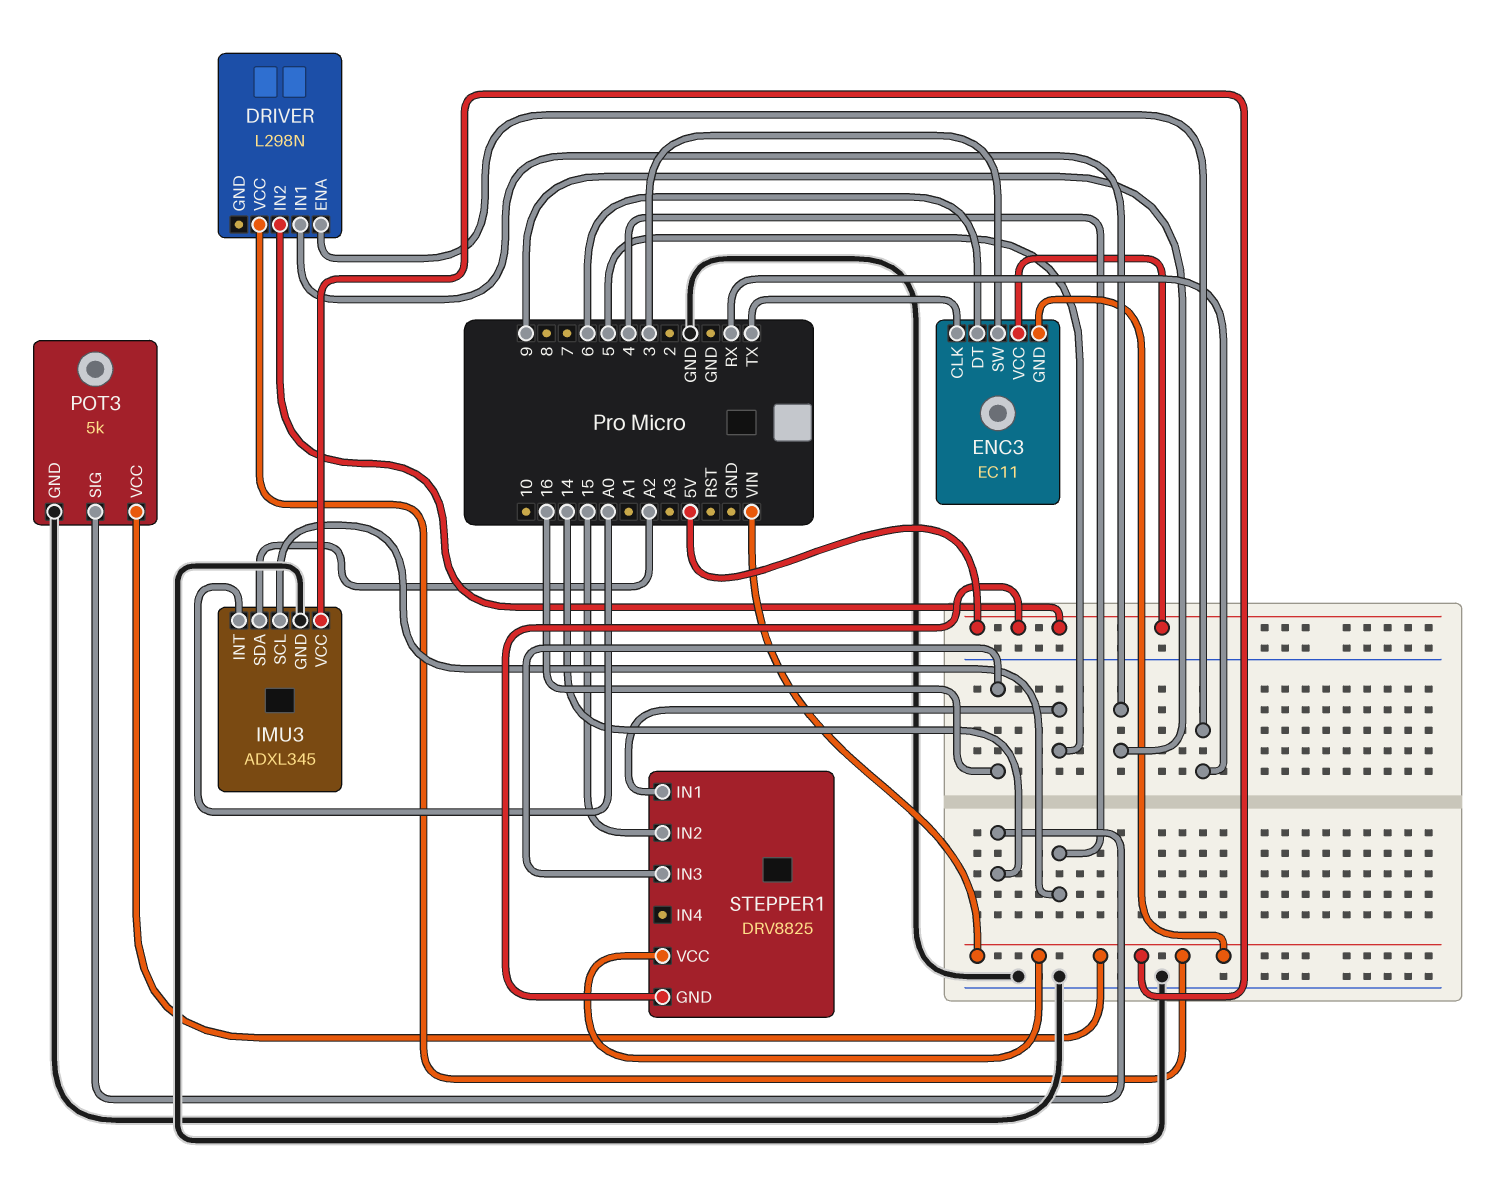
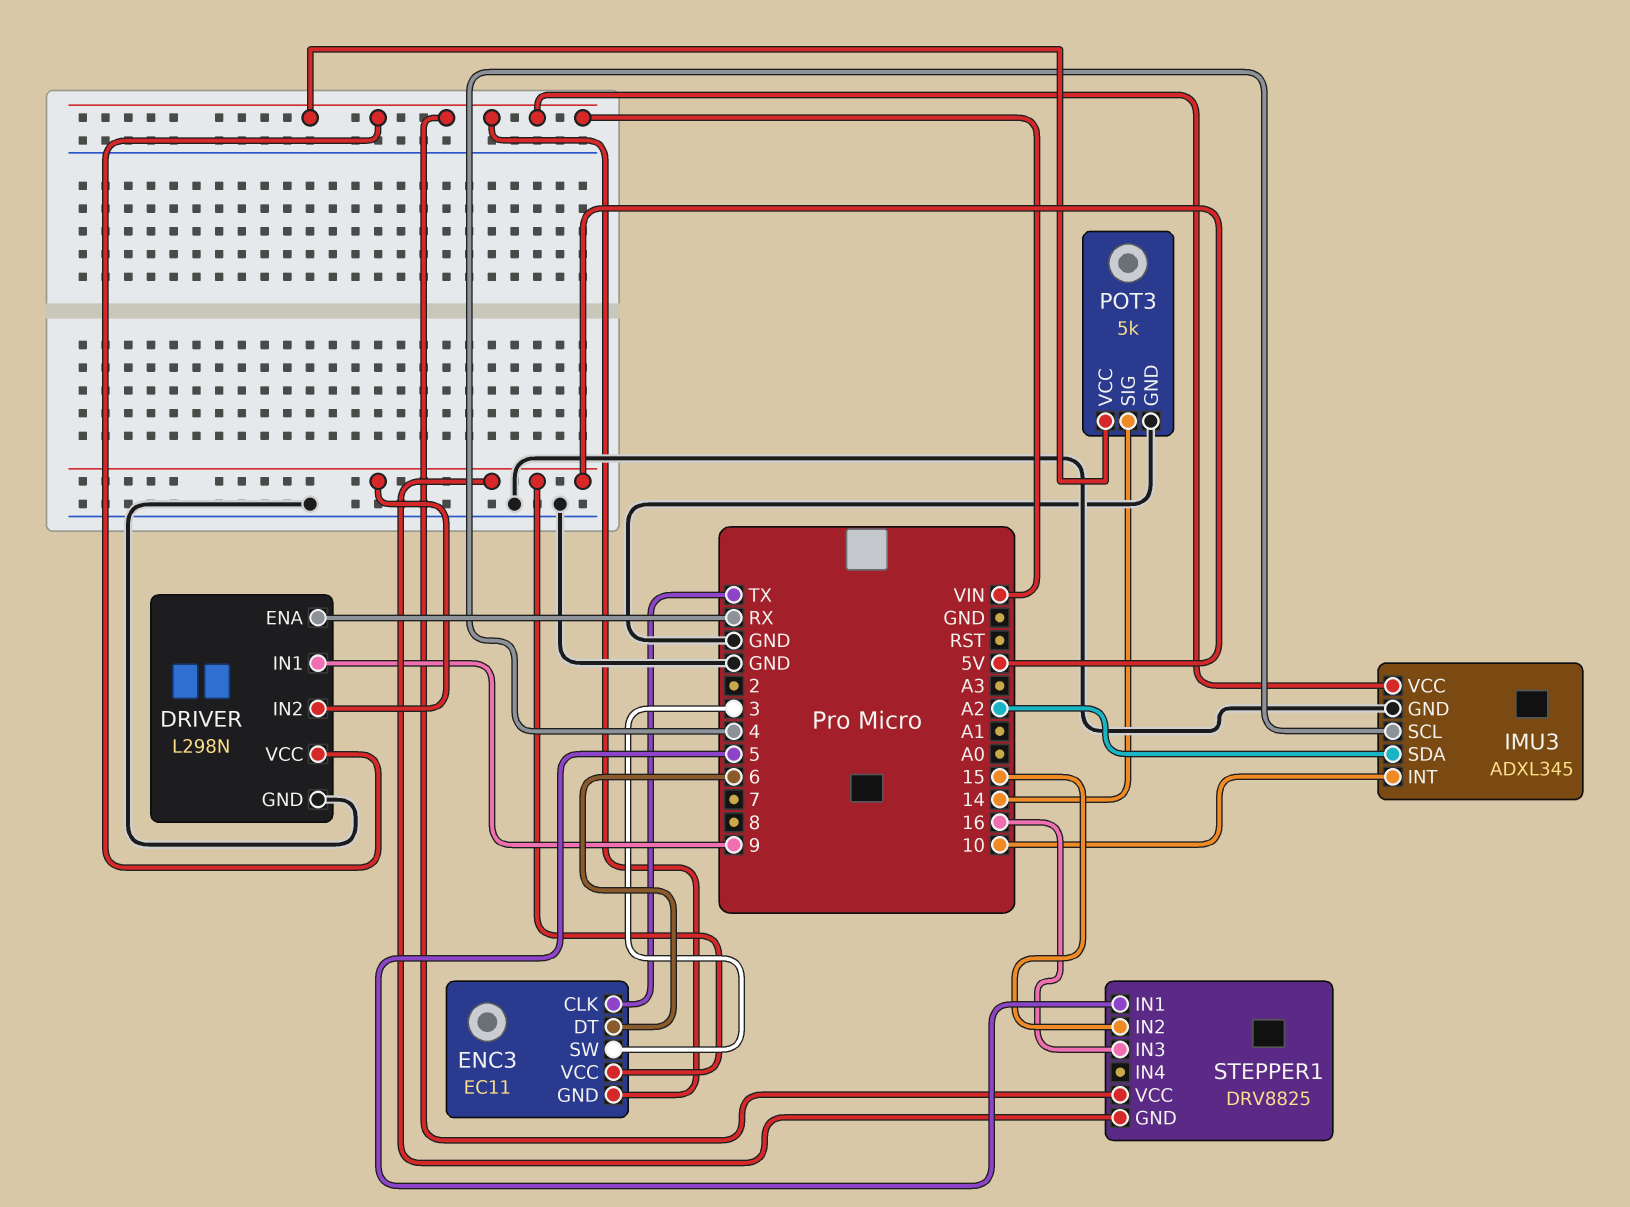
DRIVER pin GND: none -> GND
IMU3 pin INT: A0 -> 10

